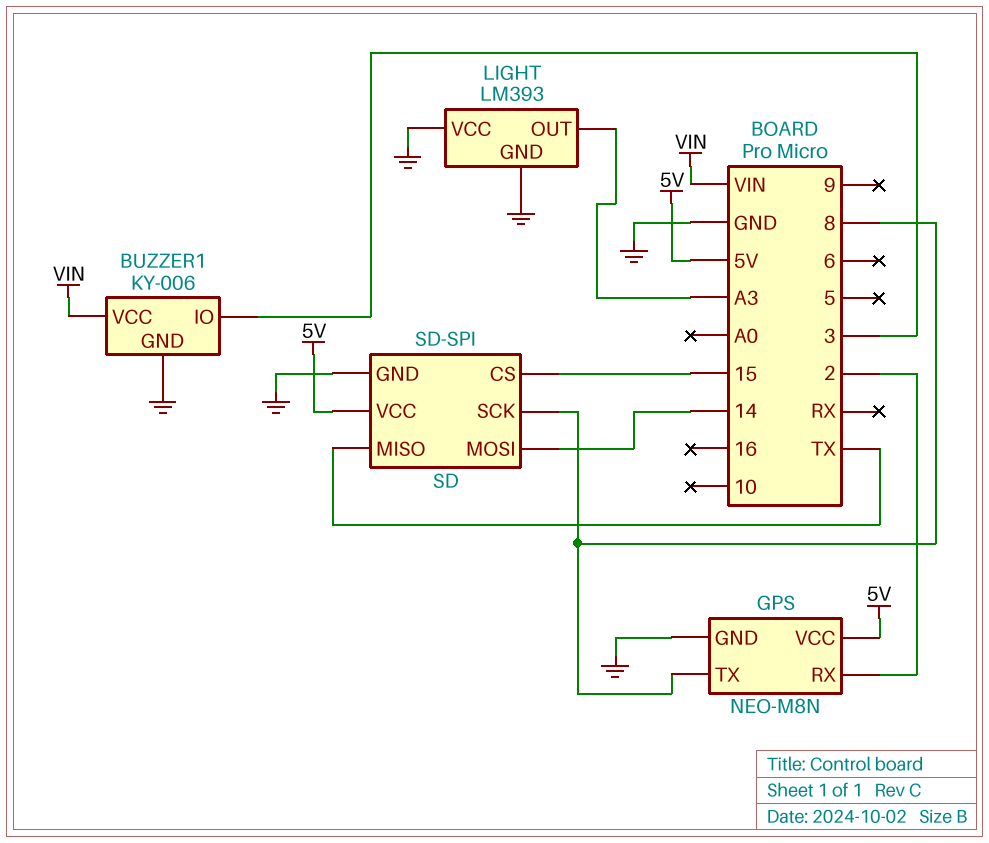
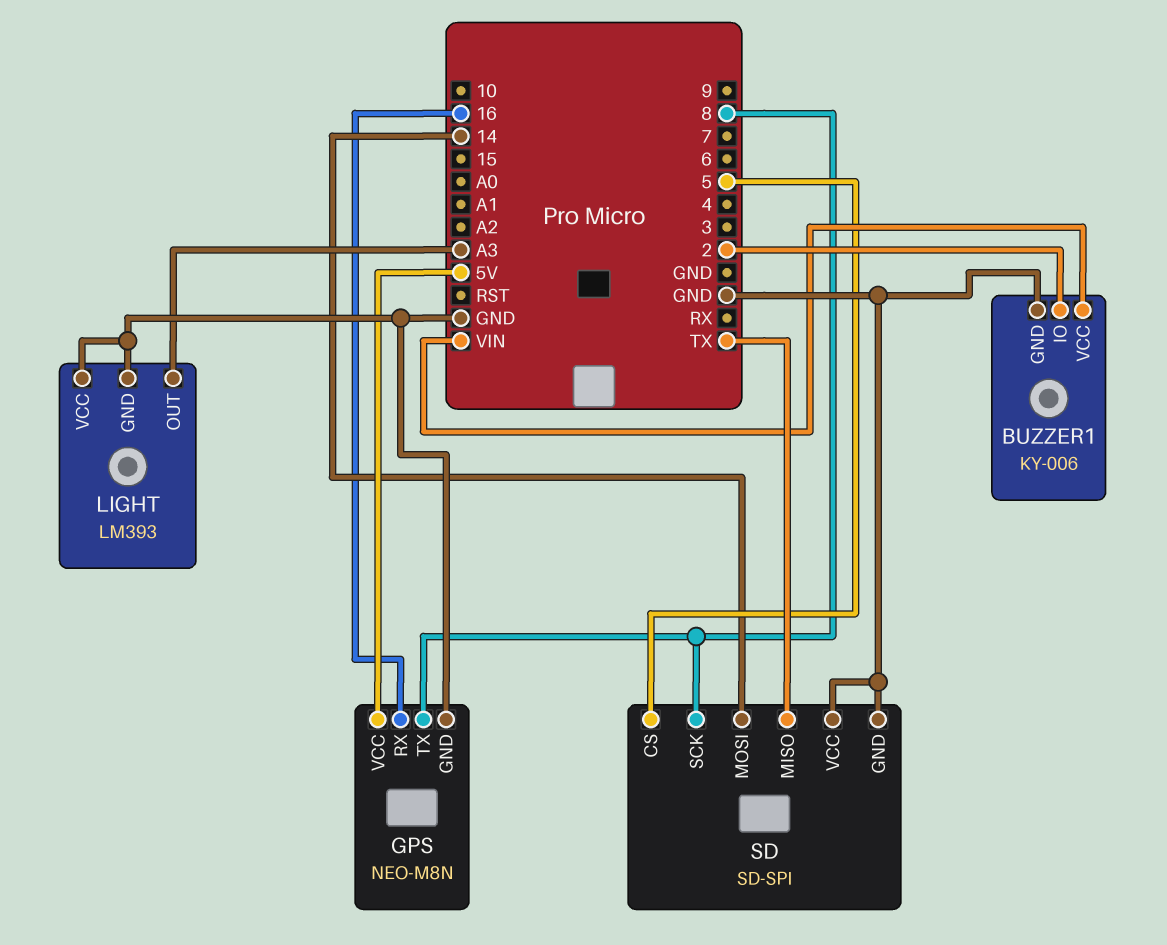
BUZZER1 pin IO: 3 -> 2
GPS pin RX: 2 -> 16
SD pin CS: 15 -> 5
SD pin VCC: 5V -> GND

